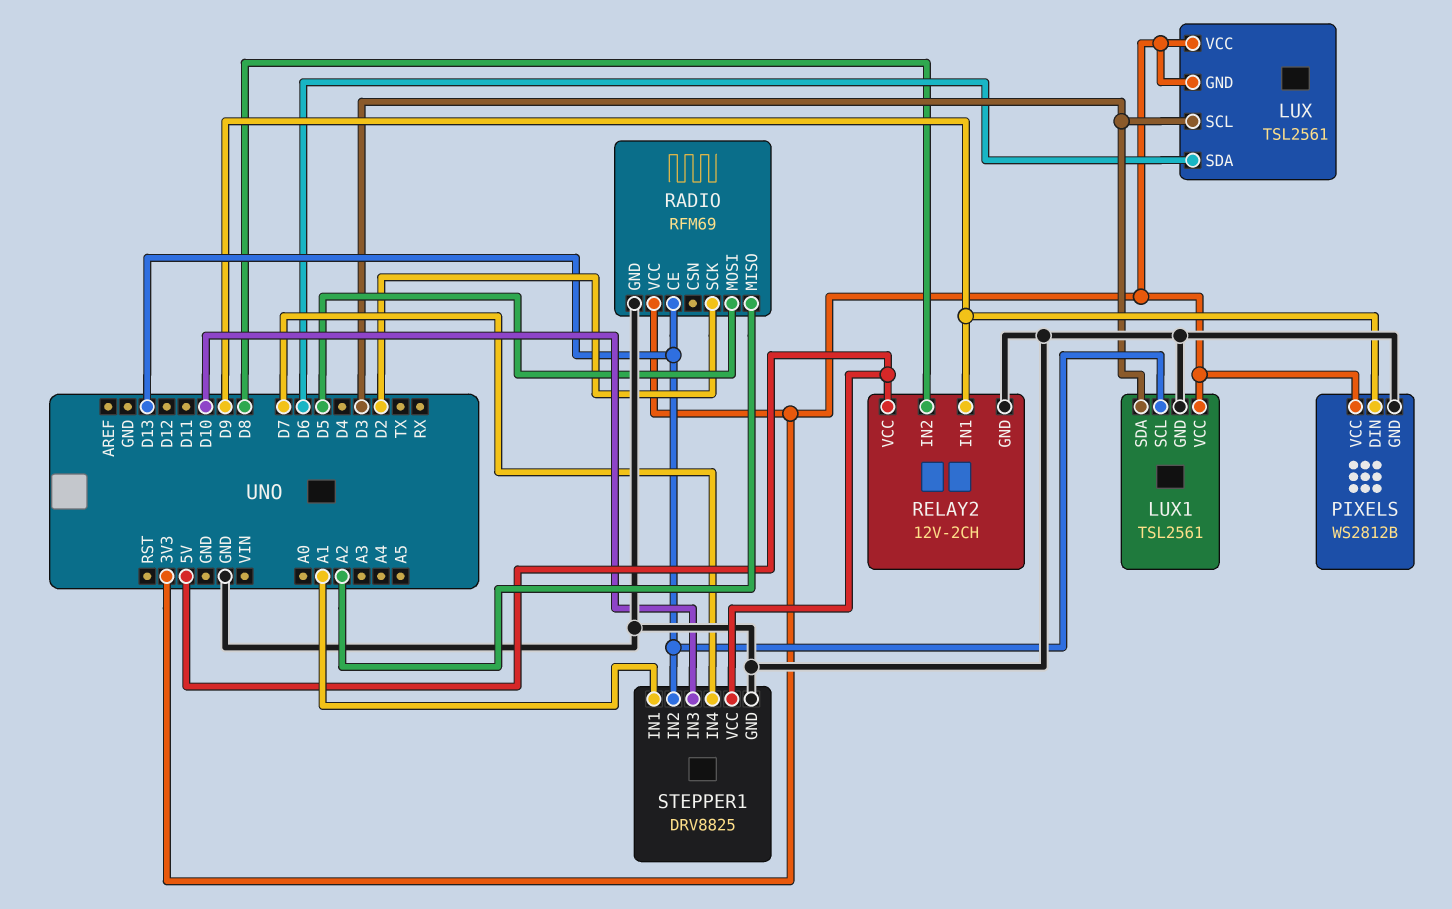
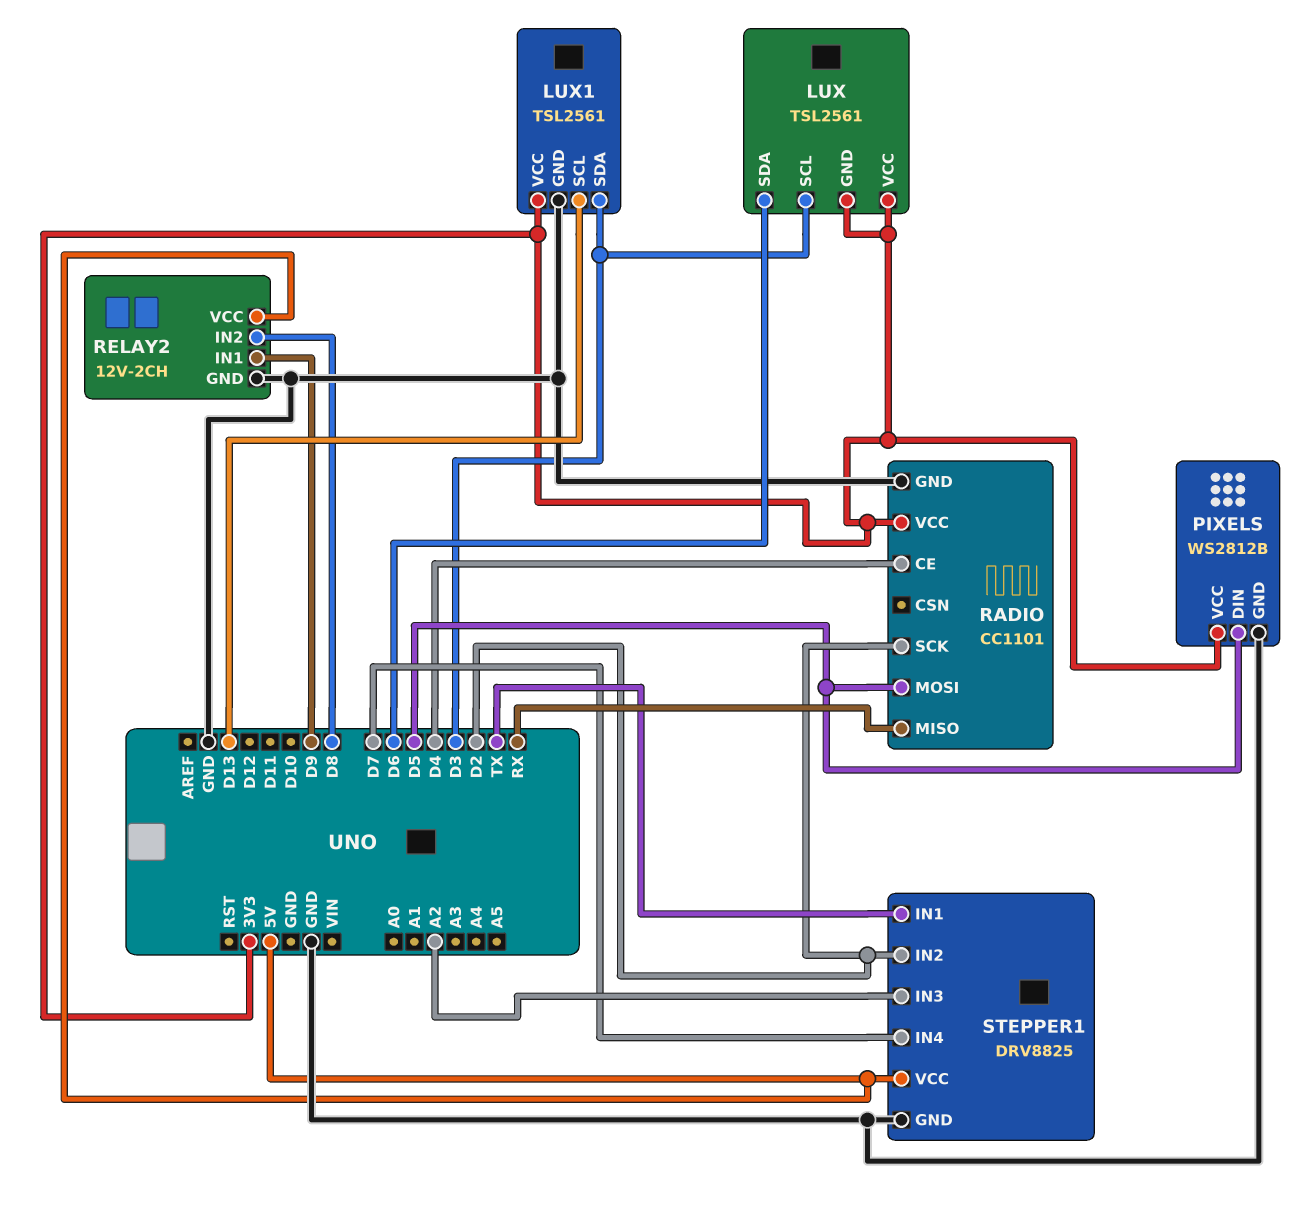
PIXELS pin DIN: D9 -> D5
RADIO: RFM69 -> CC1101
RADIO pin CE: D13 -> D4
RADIO pin MISO: A2 -> RX
STEPPER1 pin IN1: A1 -> TX
STEPPER1 pin IN2: D13 -> D2
STEPPER1 pin IN3: D10 -> A2

